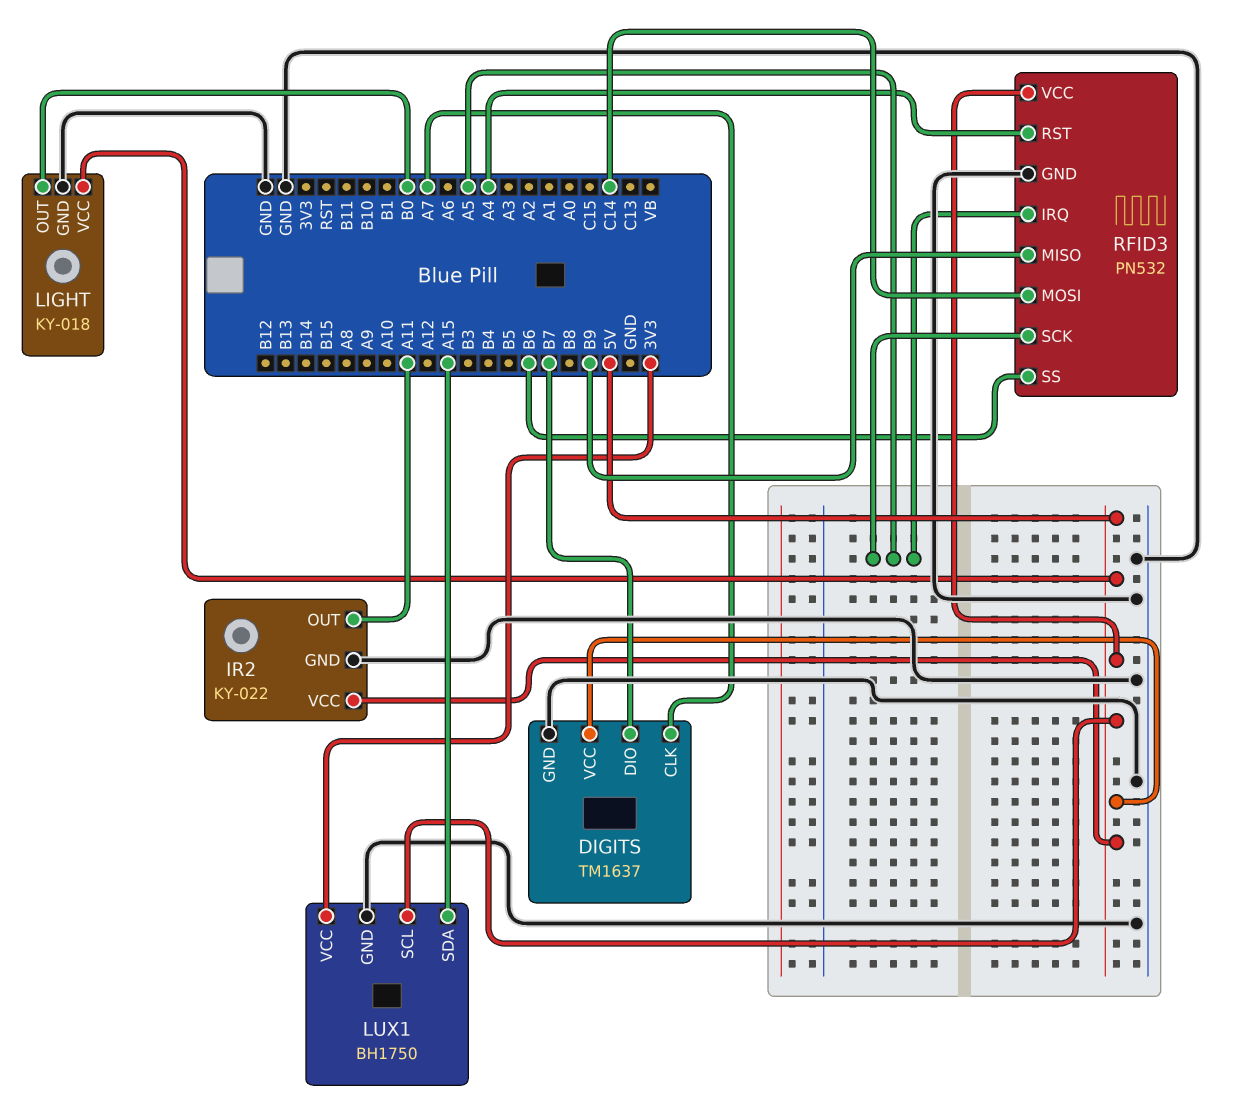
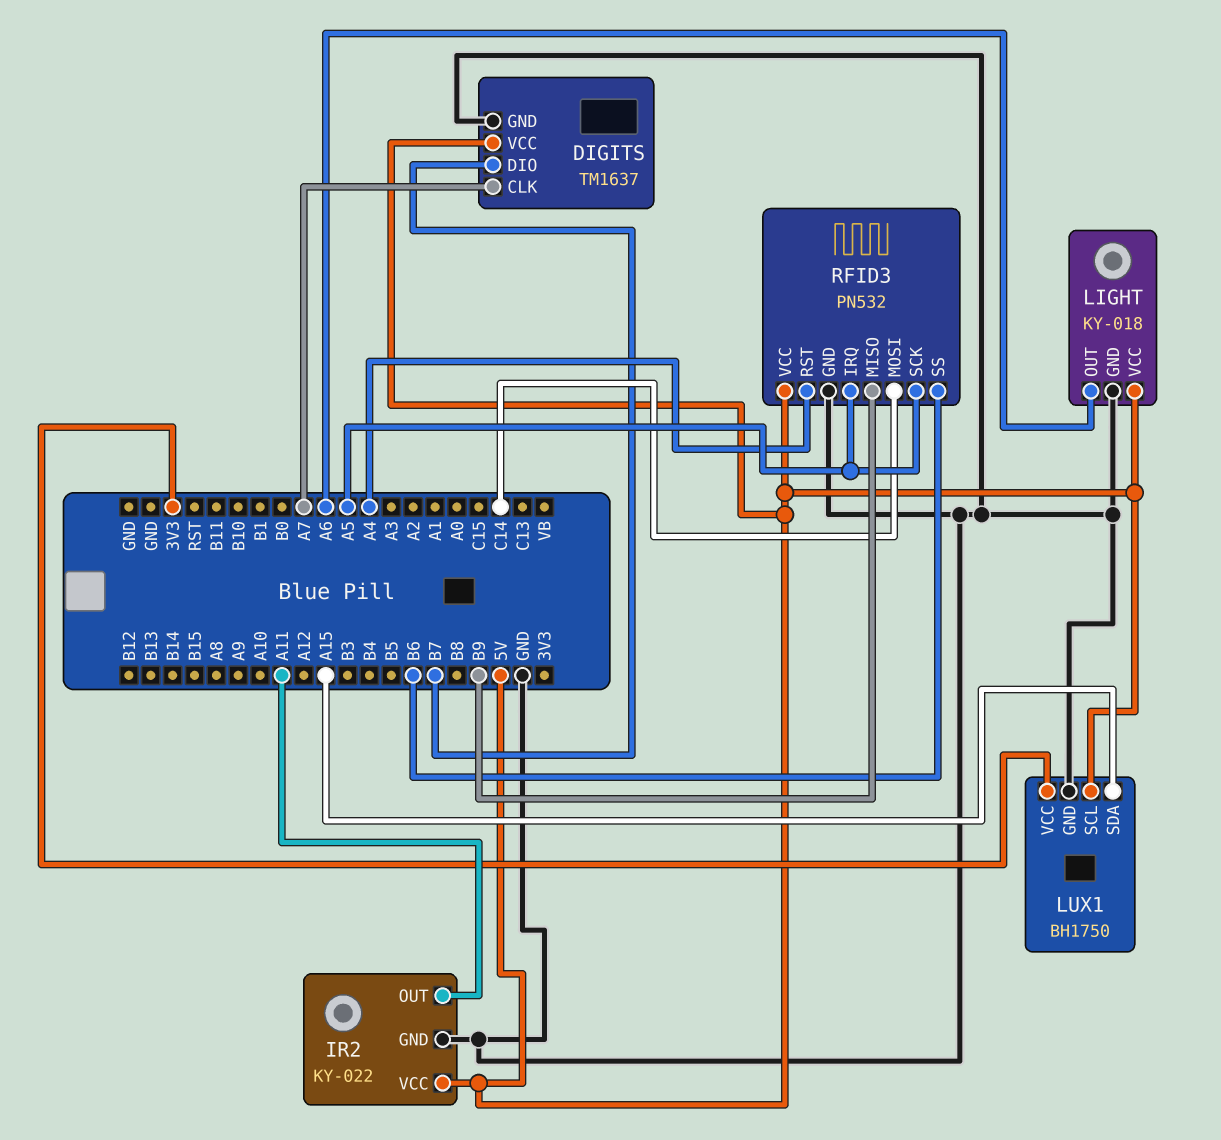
LIGHT pin OUT: B0 -> A6

